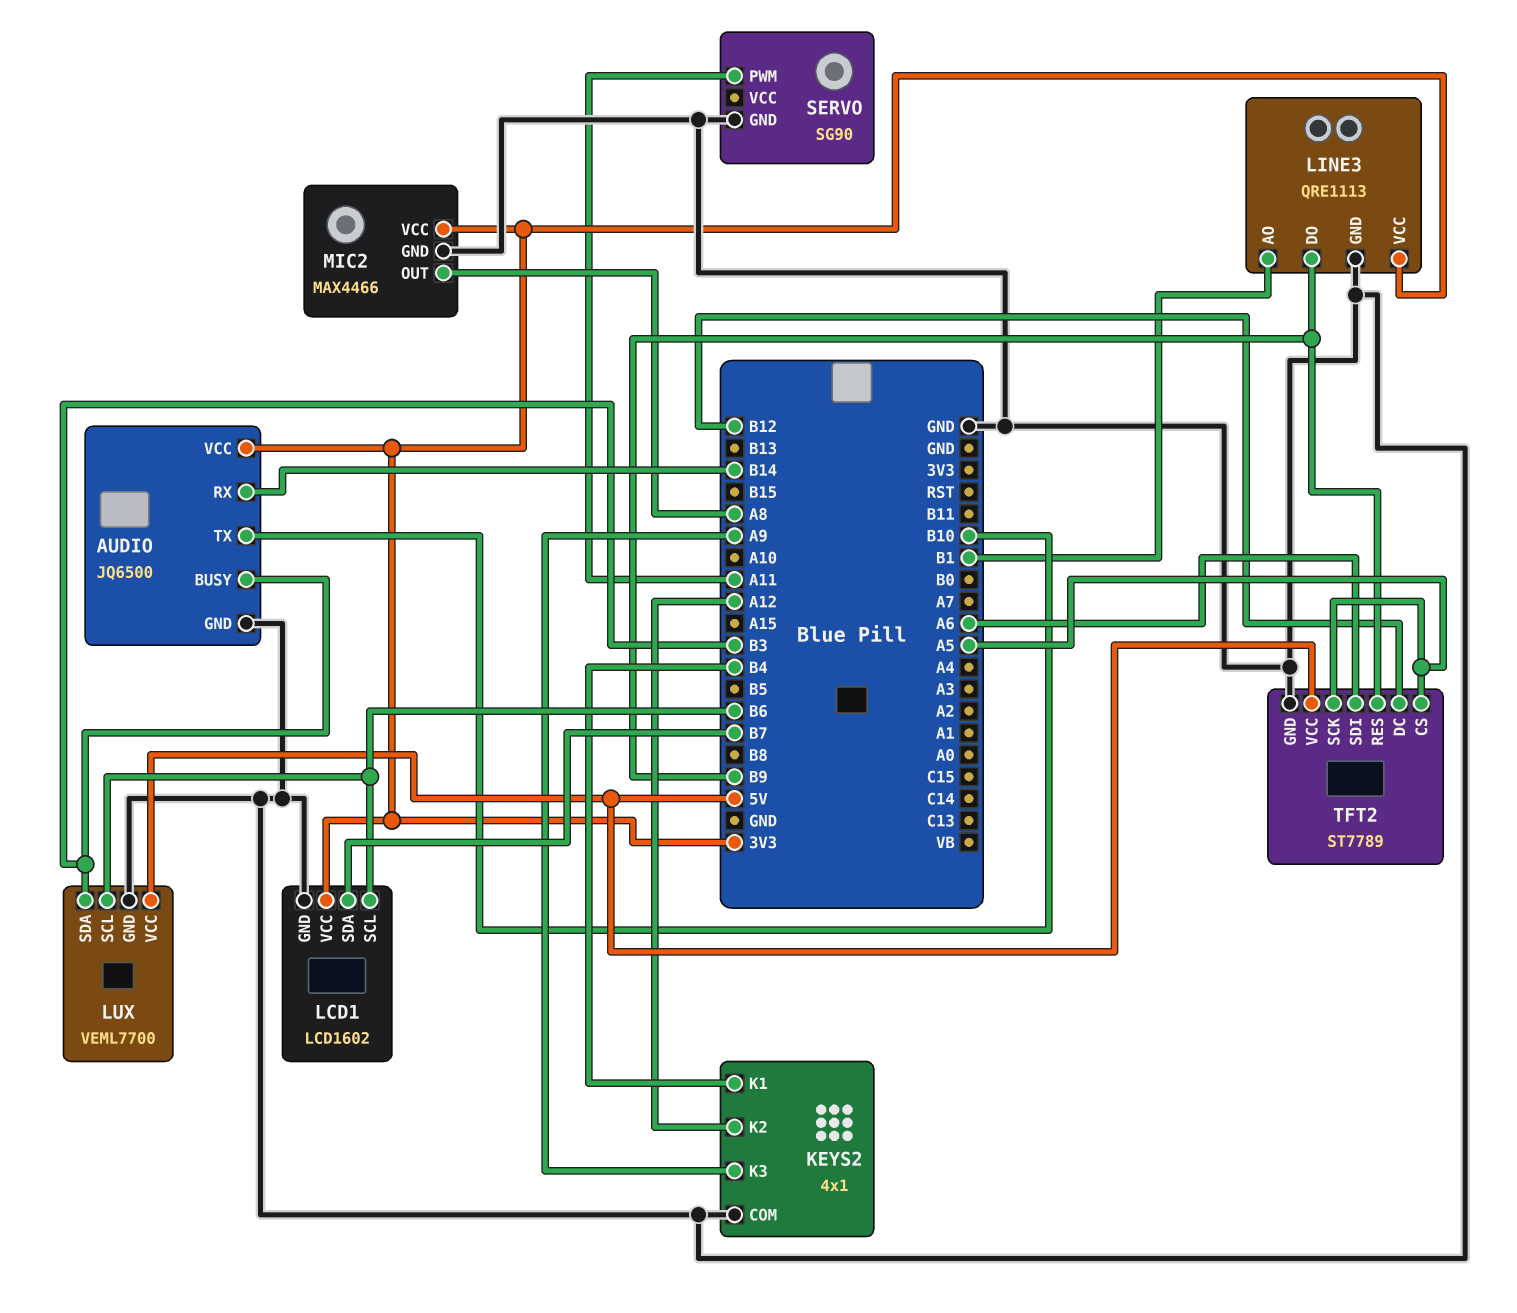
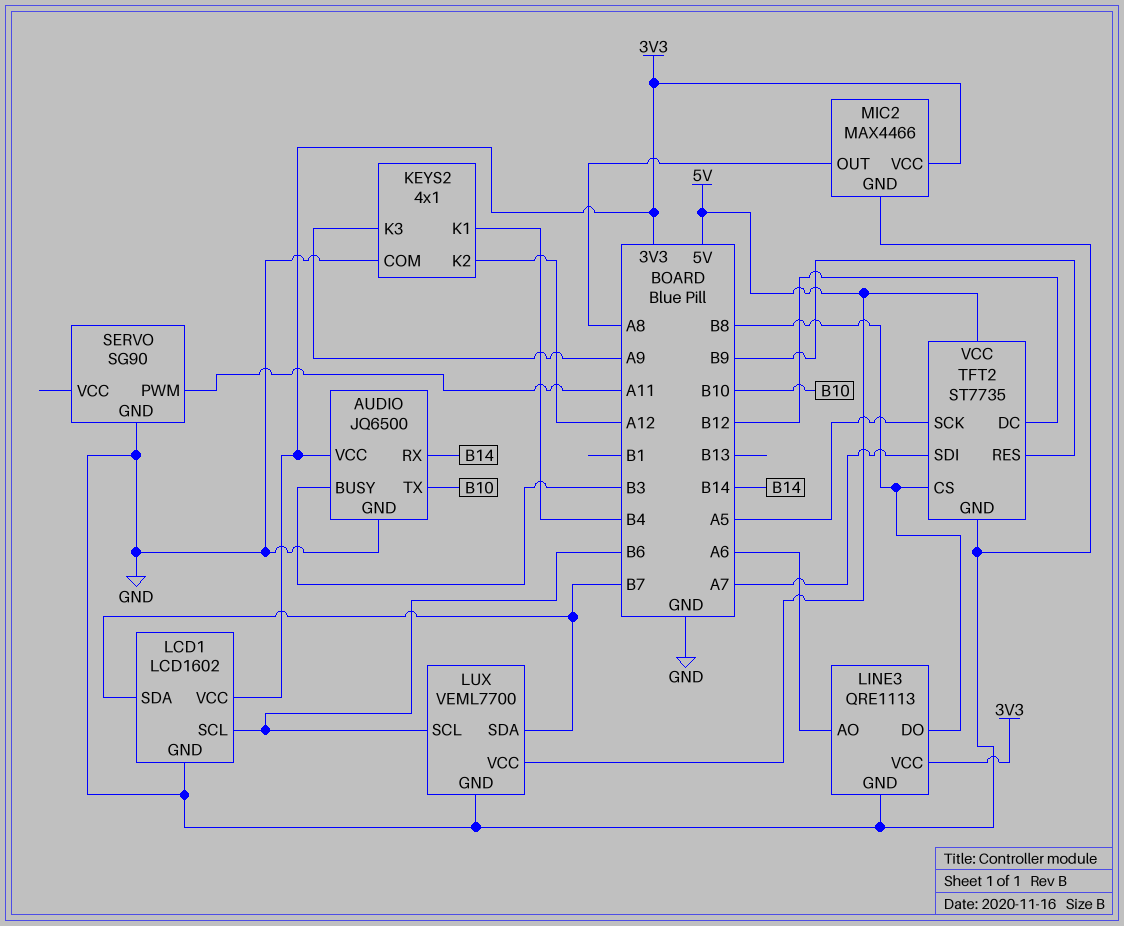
LINE3 pin AO: B1 -> A6
LINE3 pin DO: B9 -> B8
LUX pin SDA: B3 -> B7
TFT2: ST7789 -> ST7735
TFT2 pin CS: A5 -> B8
TFT2 pin SDI: A6 -> A7

